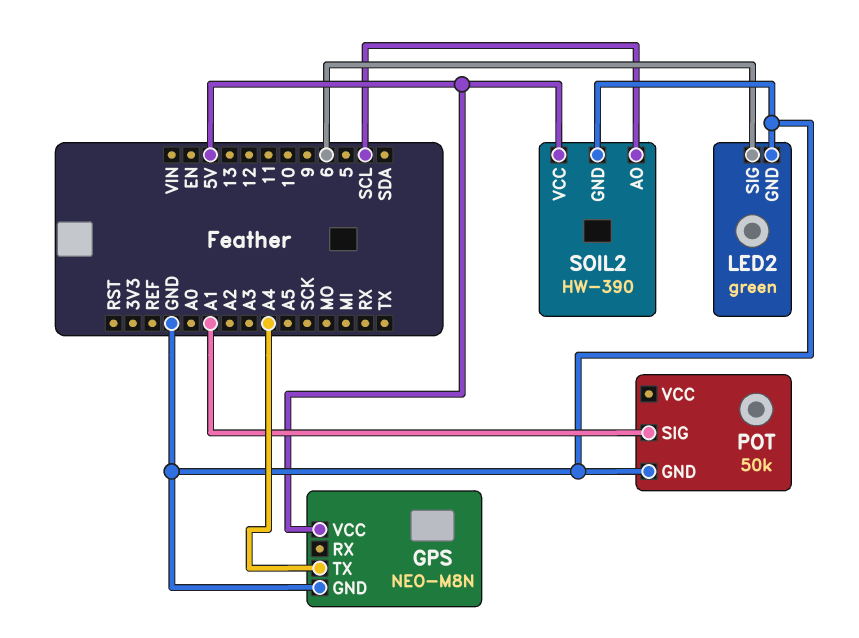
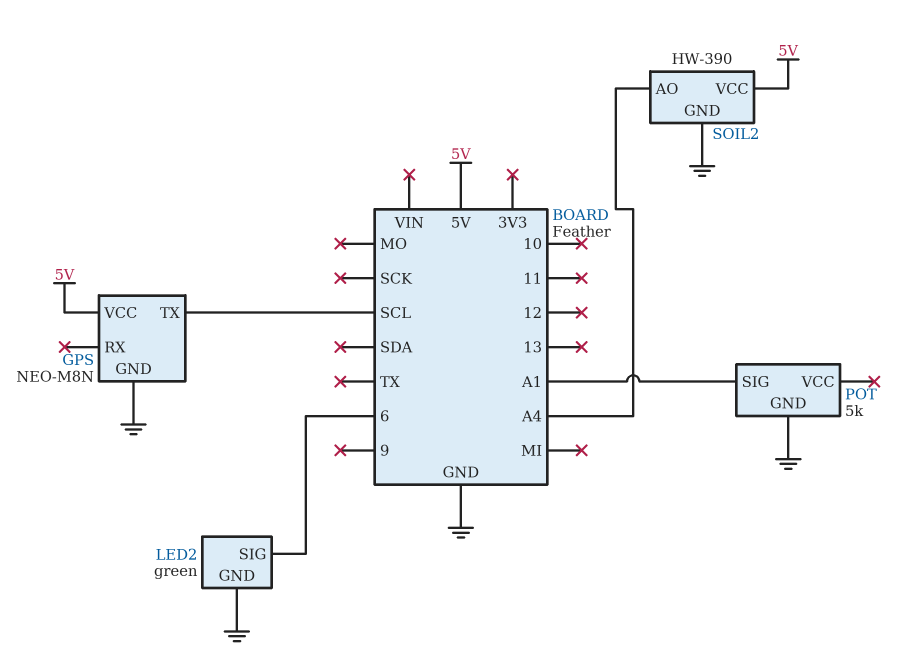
GPS pin TX: A4 -> SCL
POT: 50k -> 5k
SOIL2 pin AO: SCL -> A4

